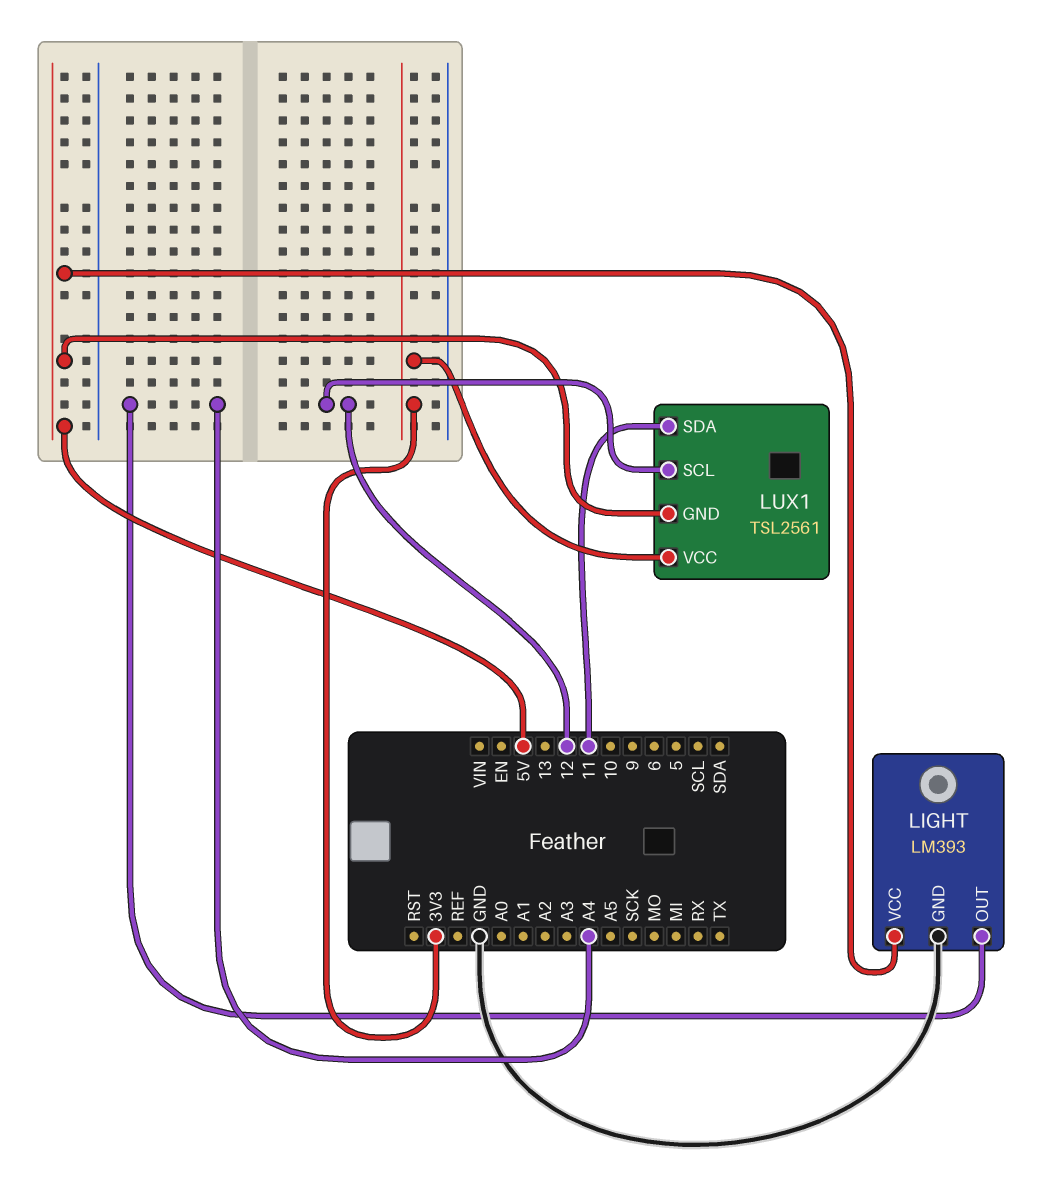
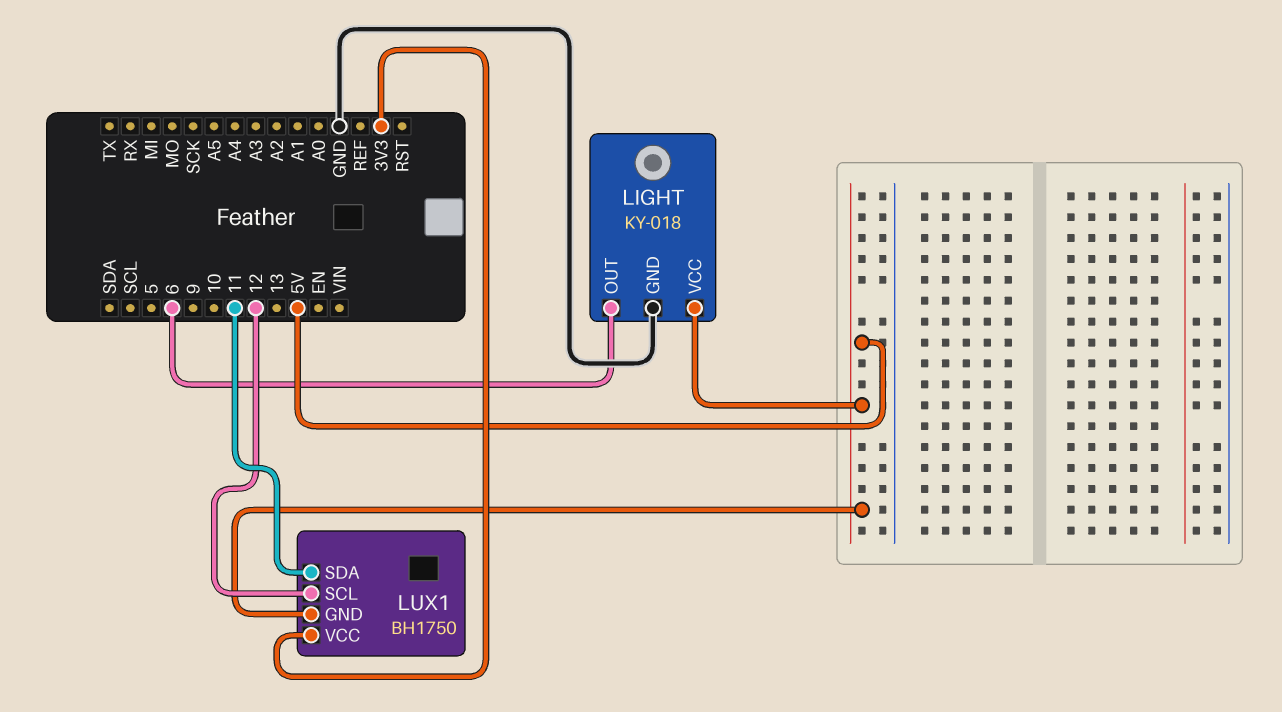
LIGHT: LM393 -> KY-018
LIGHT pin OUT: A4 -> 6
LUX1: TSL2561 -> BH1750

